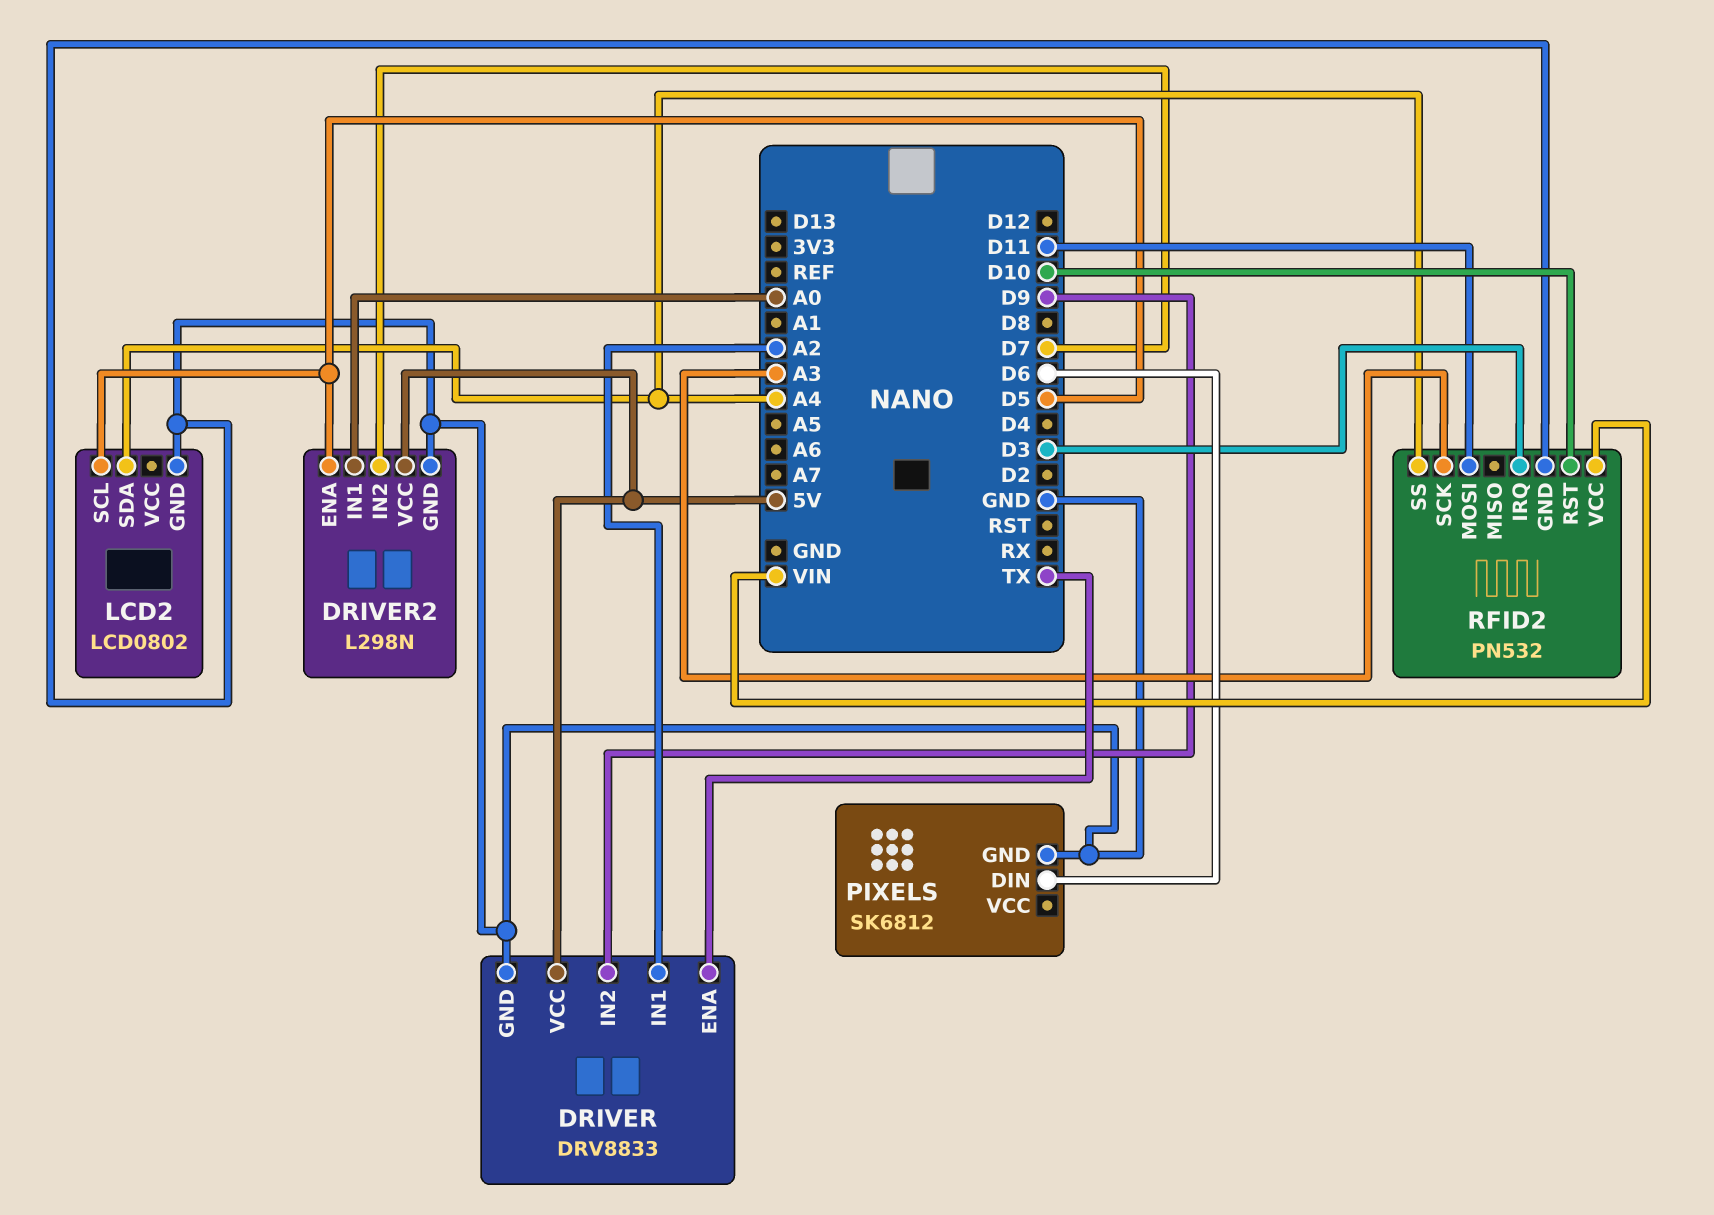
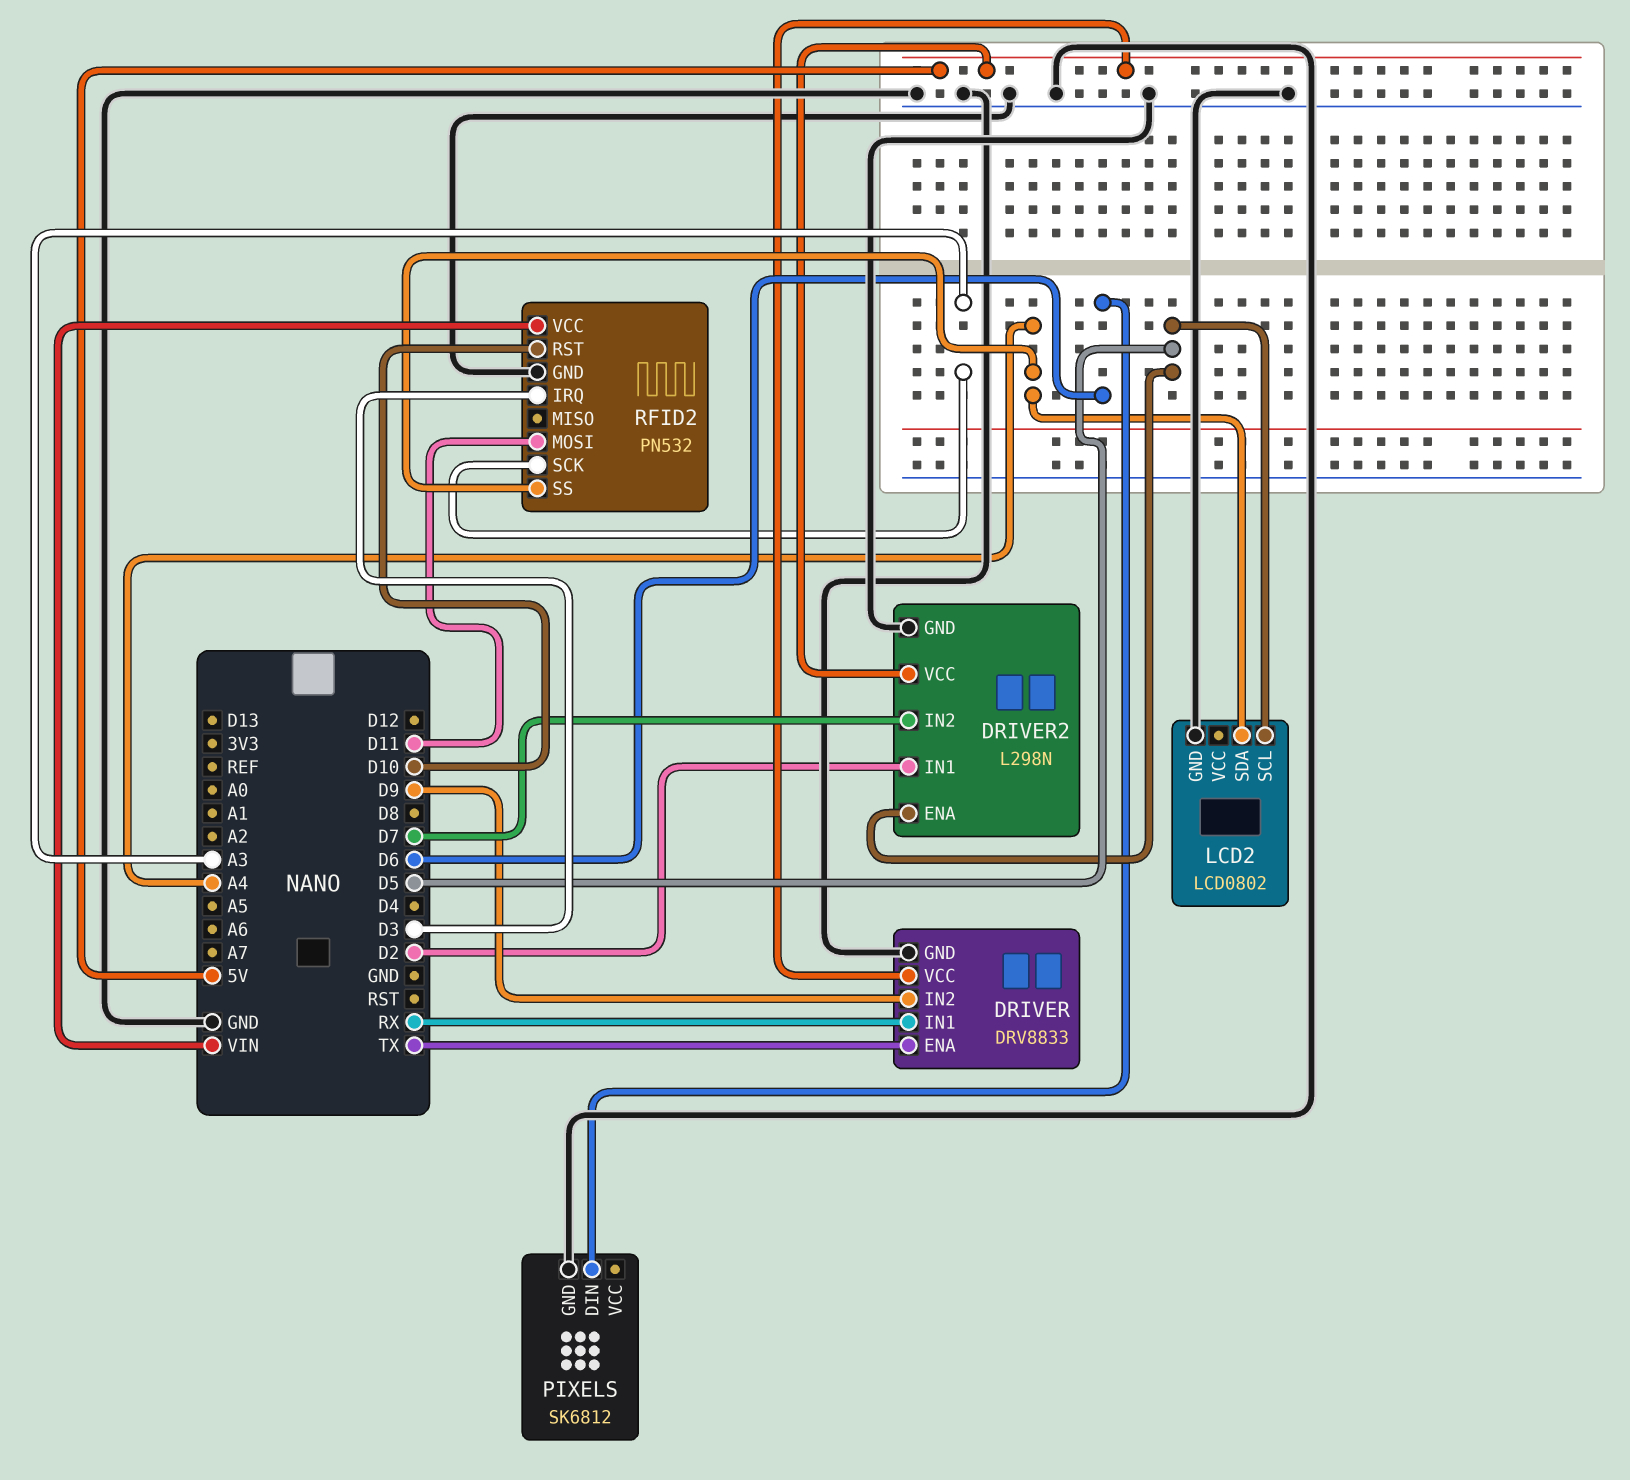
DRIVER pin IN1: A2 -> RX
DRIVER2 pin IN1: A0 -> D2

